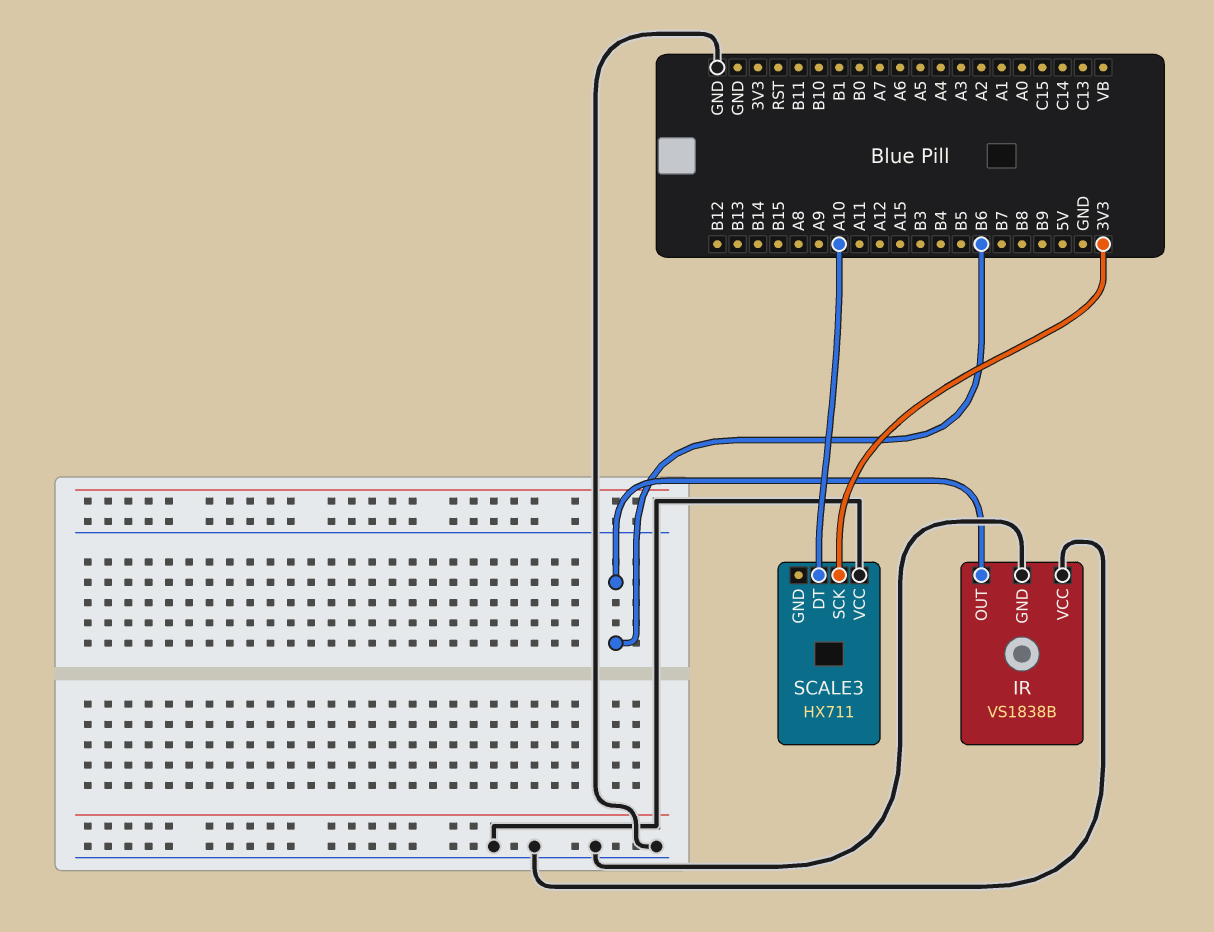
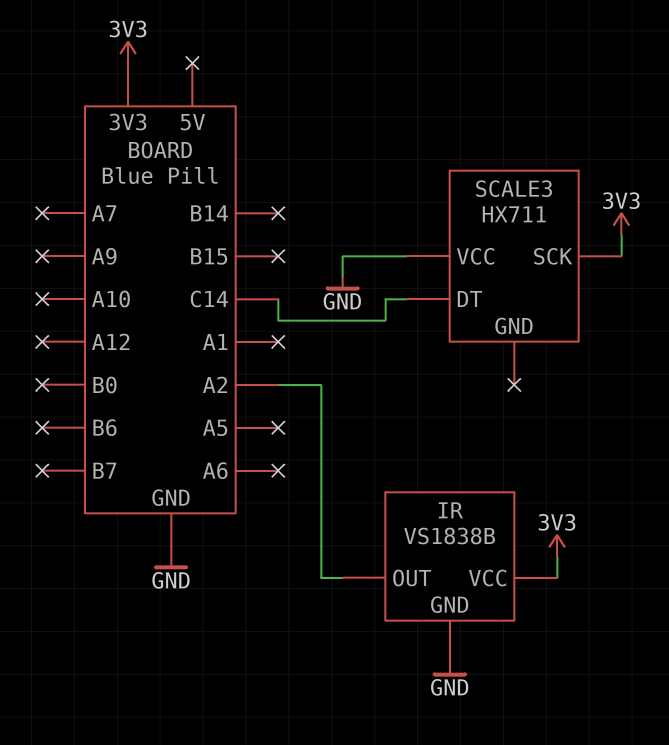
IR pin OUT: B6 -> A2
IR pin VCC: GND -> 3V3
SCALE3 pin DT: A10 -> C14

